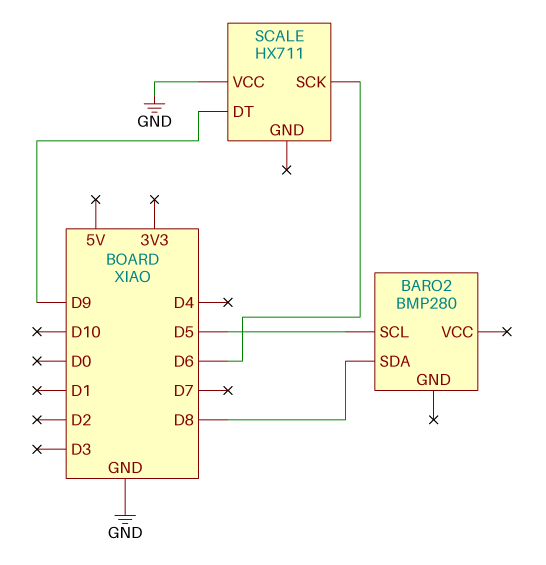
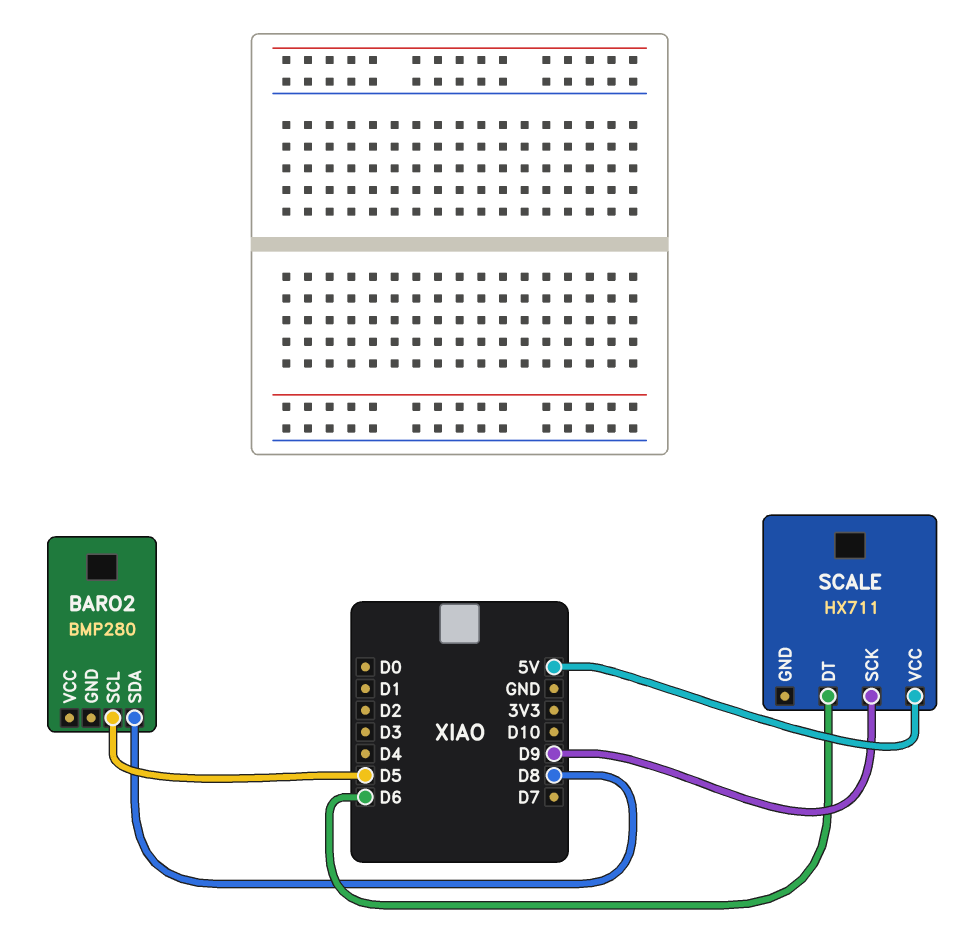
SCALE pin DT: D9 -> D6
SCALE pin SCK: D6 -> D9
SCALE pin VCC: GND -> 5V

